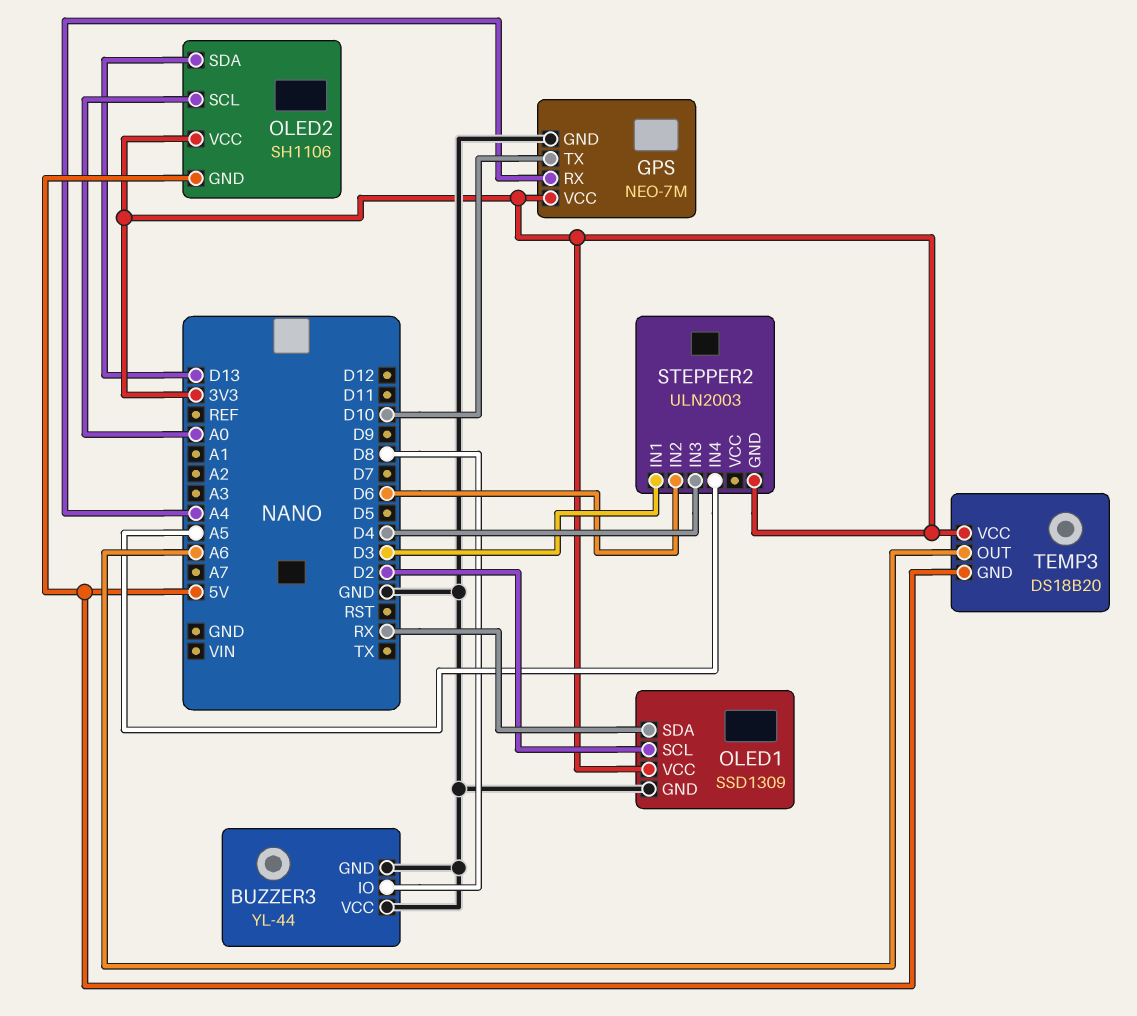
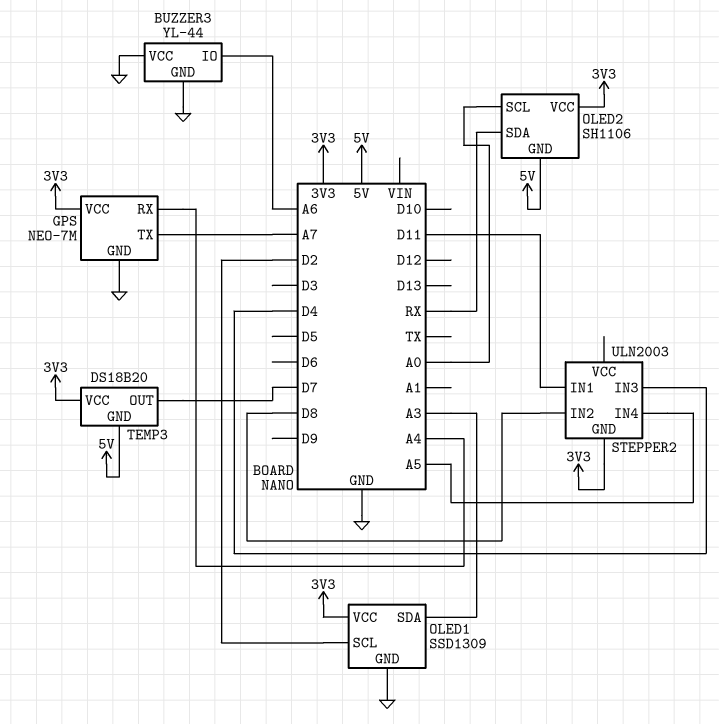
BUZZER3 pin IO: D8 -> A6
GPS pin TX: D10 -> A7
OLED1 pin SDA: RX -> A3
OLED2 pin SDA: D13 -> RX
STEPPER2 pin IN1: D3 -> D11
STEPPER2 pin IN2: D6 -> D8
TEMP3 pin OUT: A6 -> D7

